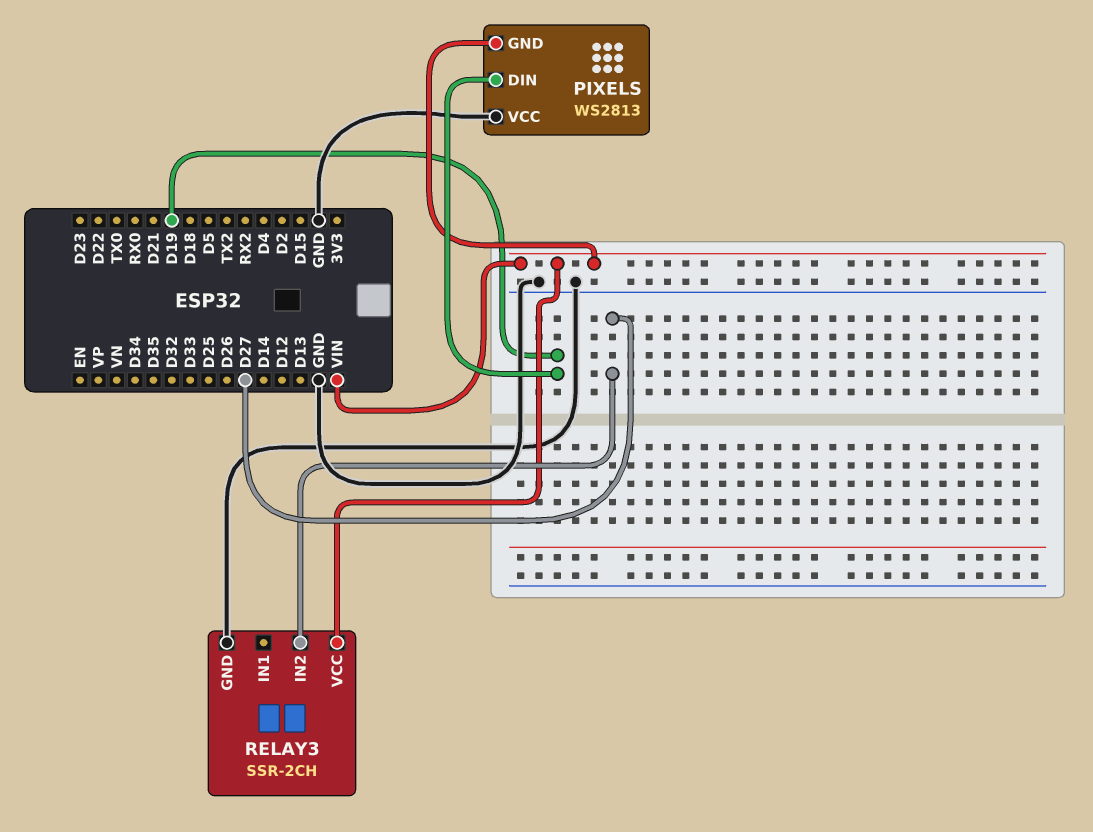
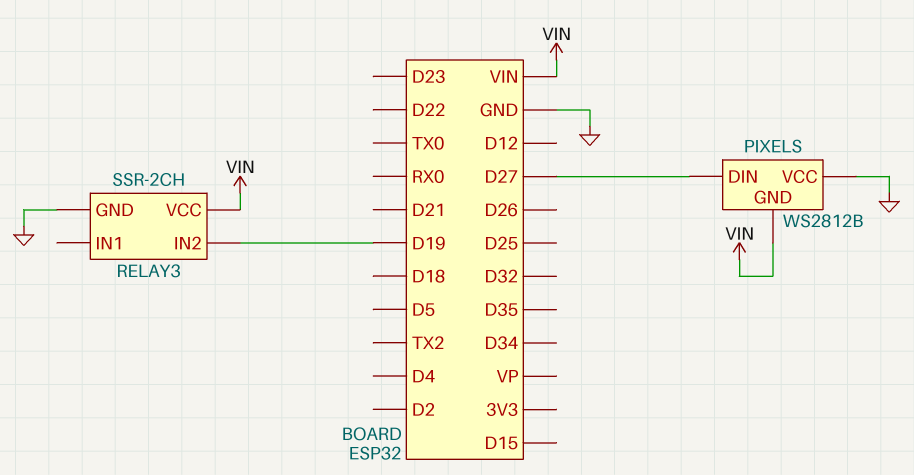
PIXELS: WS2813 -> WS2812B
PIXELS pin DIN: D19 -> D27
RELAY3 pin IN2: D27 -> D19

